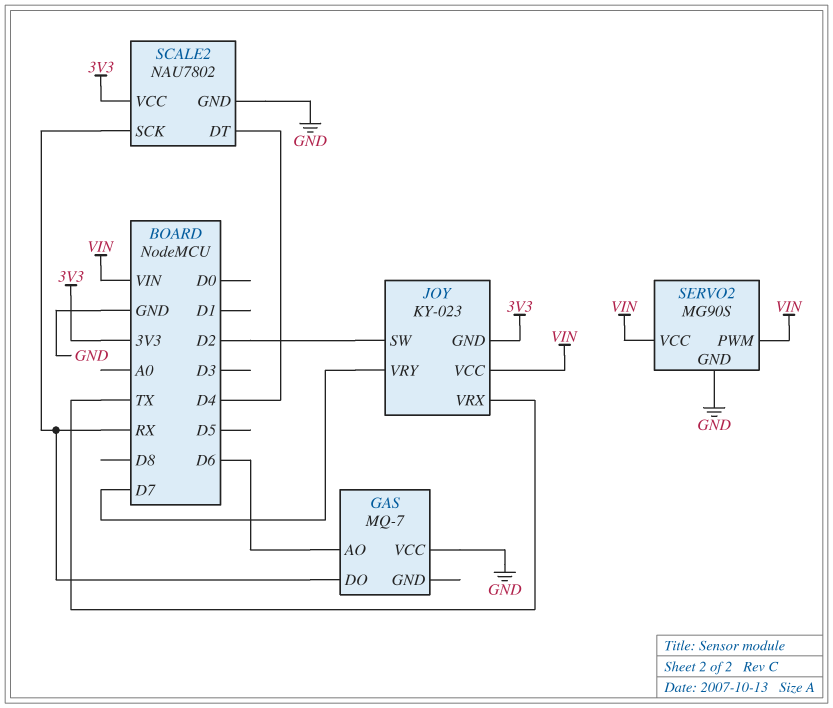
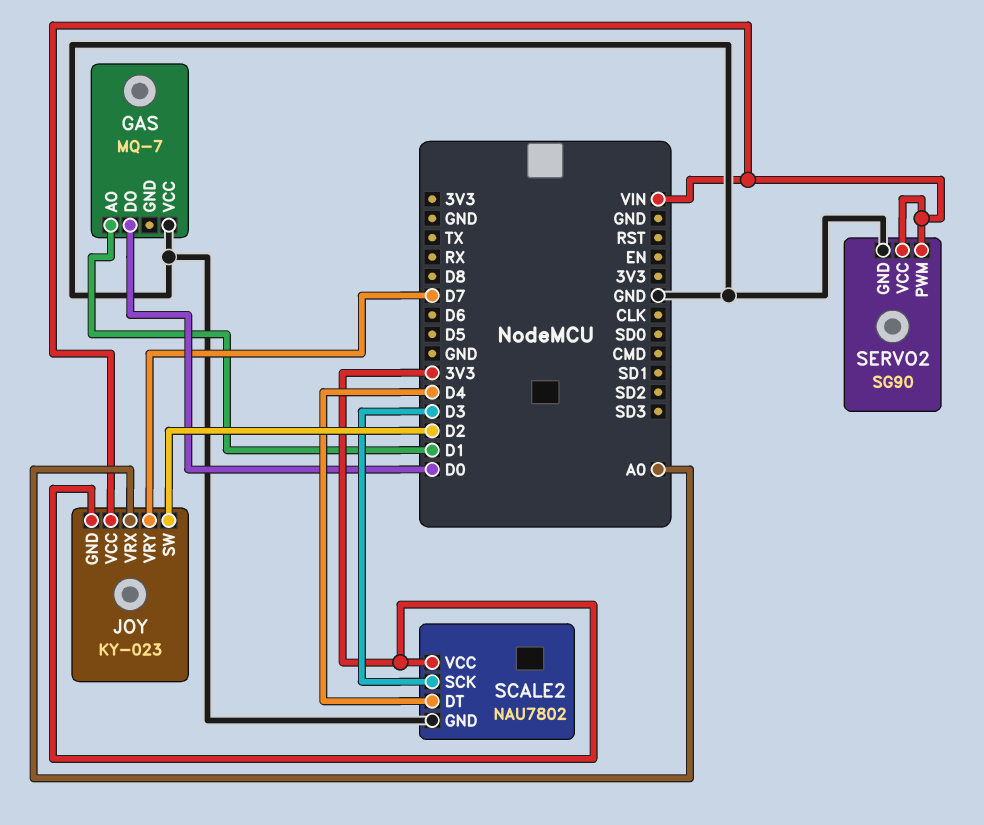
GAS pin AO: D6 -> D1
GAS pin DO: RX -> D0
JOY pin VRX: TX -> A0
SCALE2 pin SCK: RX -> D3
SERVO2: MG90S -> SG90

